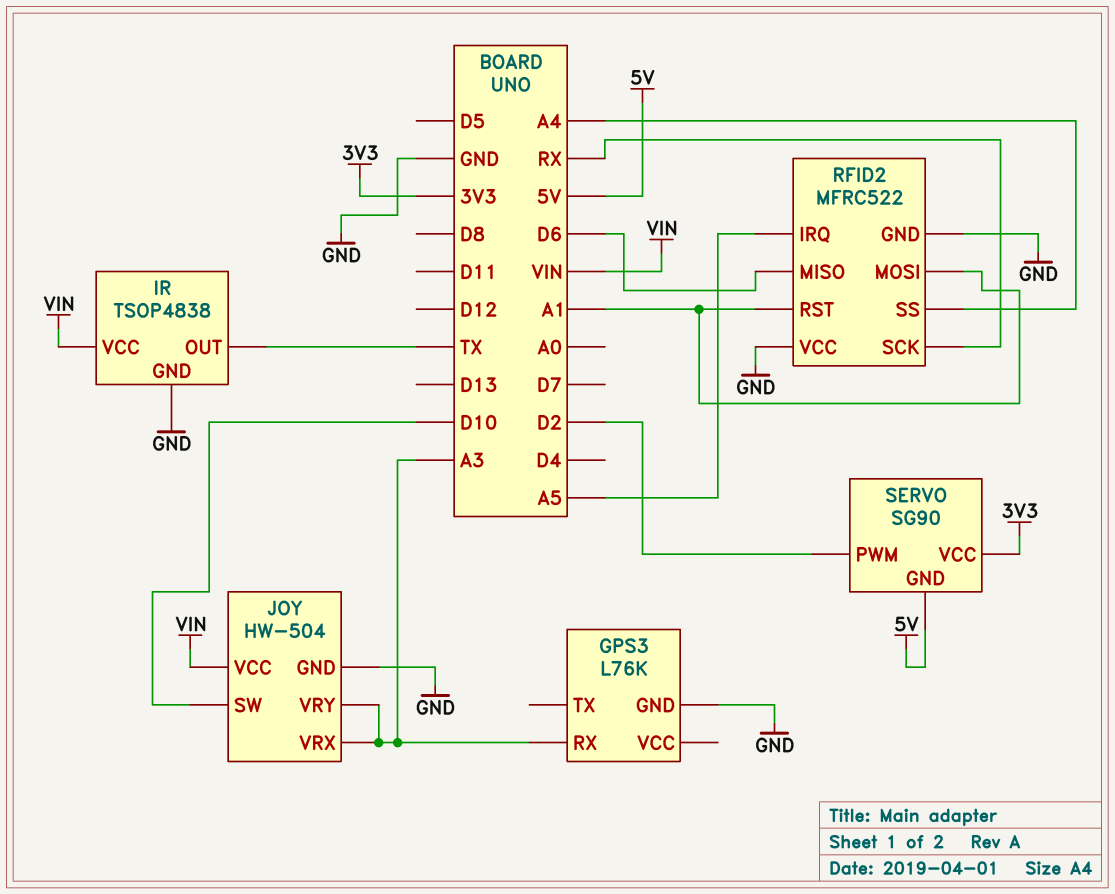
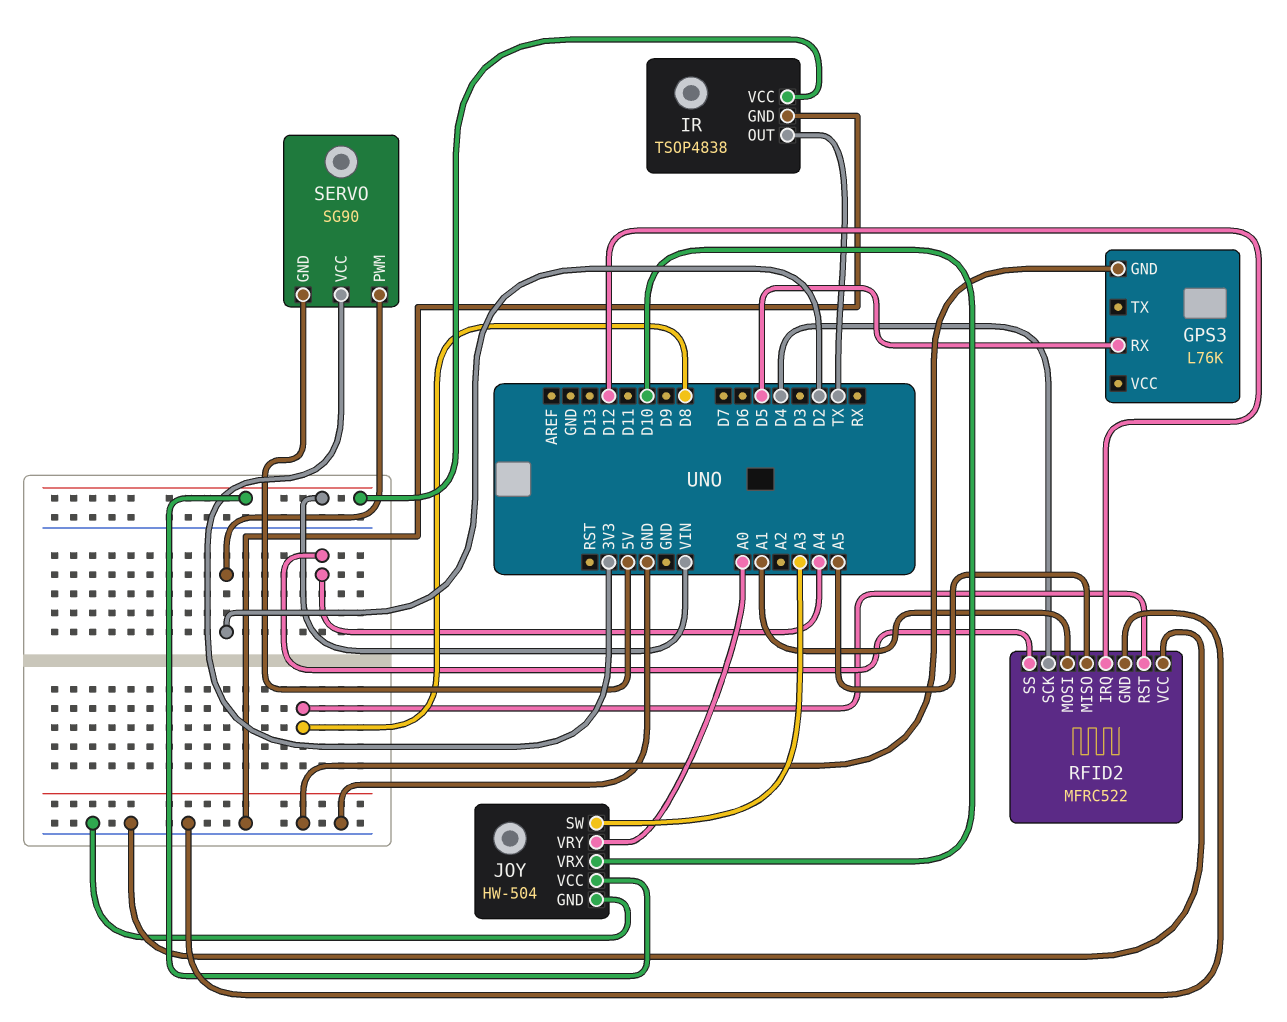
GPS3 pin RX: A3 -> D5
JOY pin SW: D10 -> A3
JOY pin VRX: A3 -> D10
JOY pin VRY: A3 -> A0
RFID2 pin IRQ: A5 -> D12
RFID2 pin MISO: D6 -> A5
RFID2 pin RST: A1 -> D8
RFID2 pin SCK: RX -> D4

